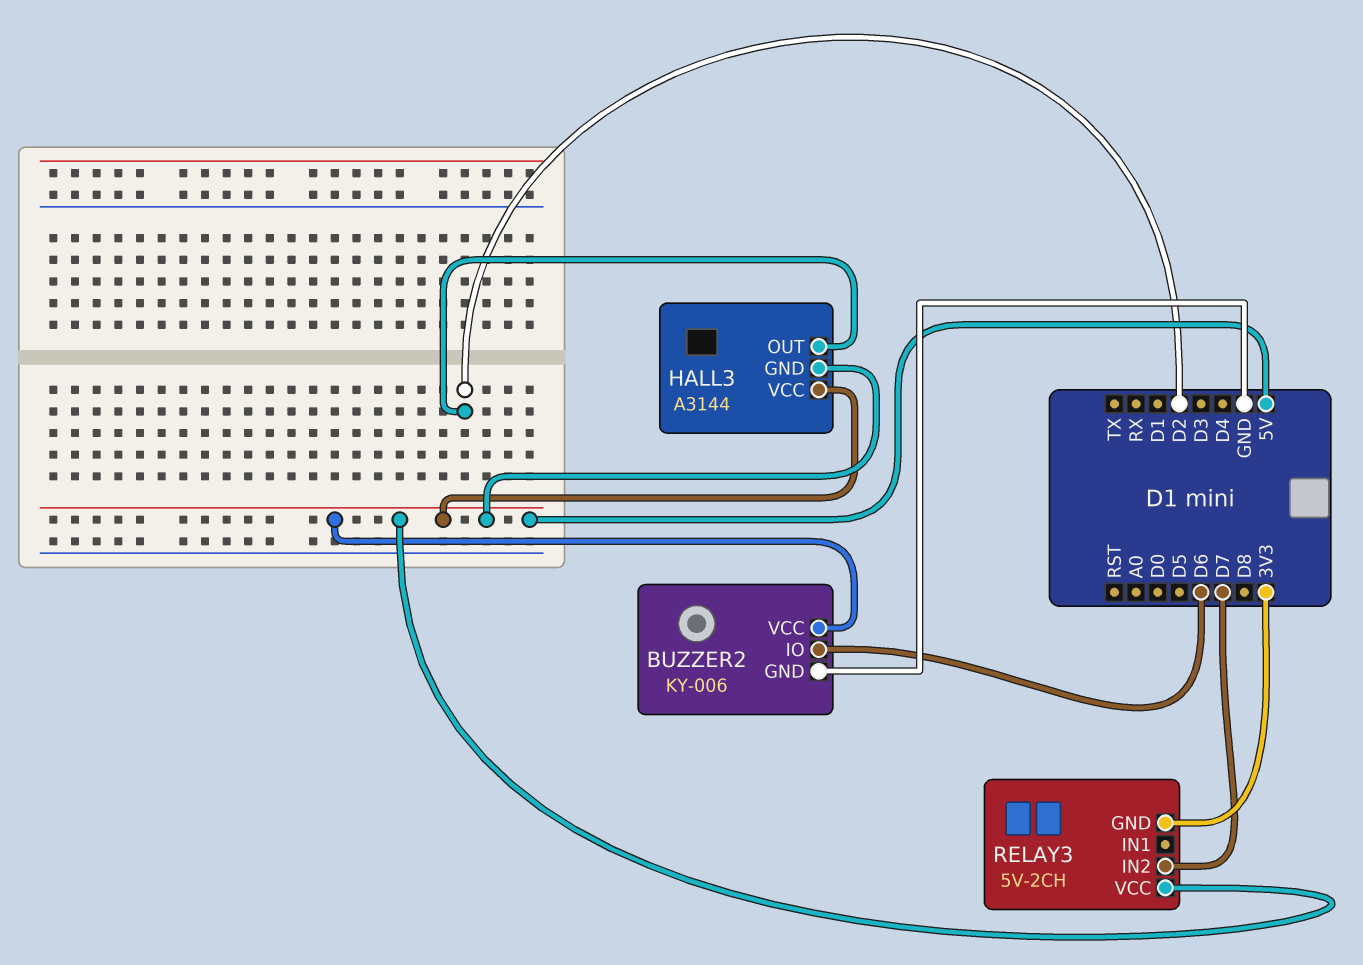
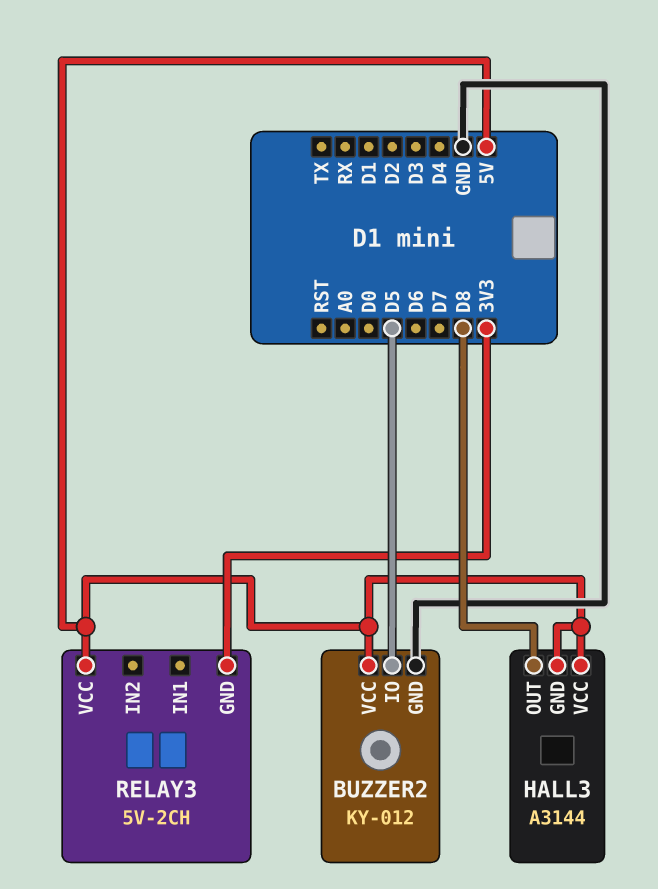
BUZZER2: KY-006 -> KY-012
BUZZER2 pin IO: D6 -> D5
HALL3 pin OUT: D2 -> D8
RELAY3 pin IN2: D7 -> none

